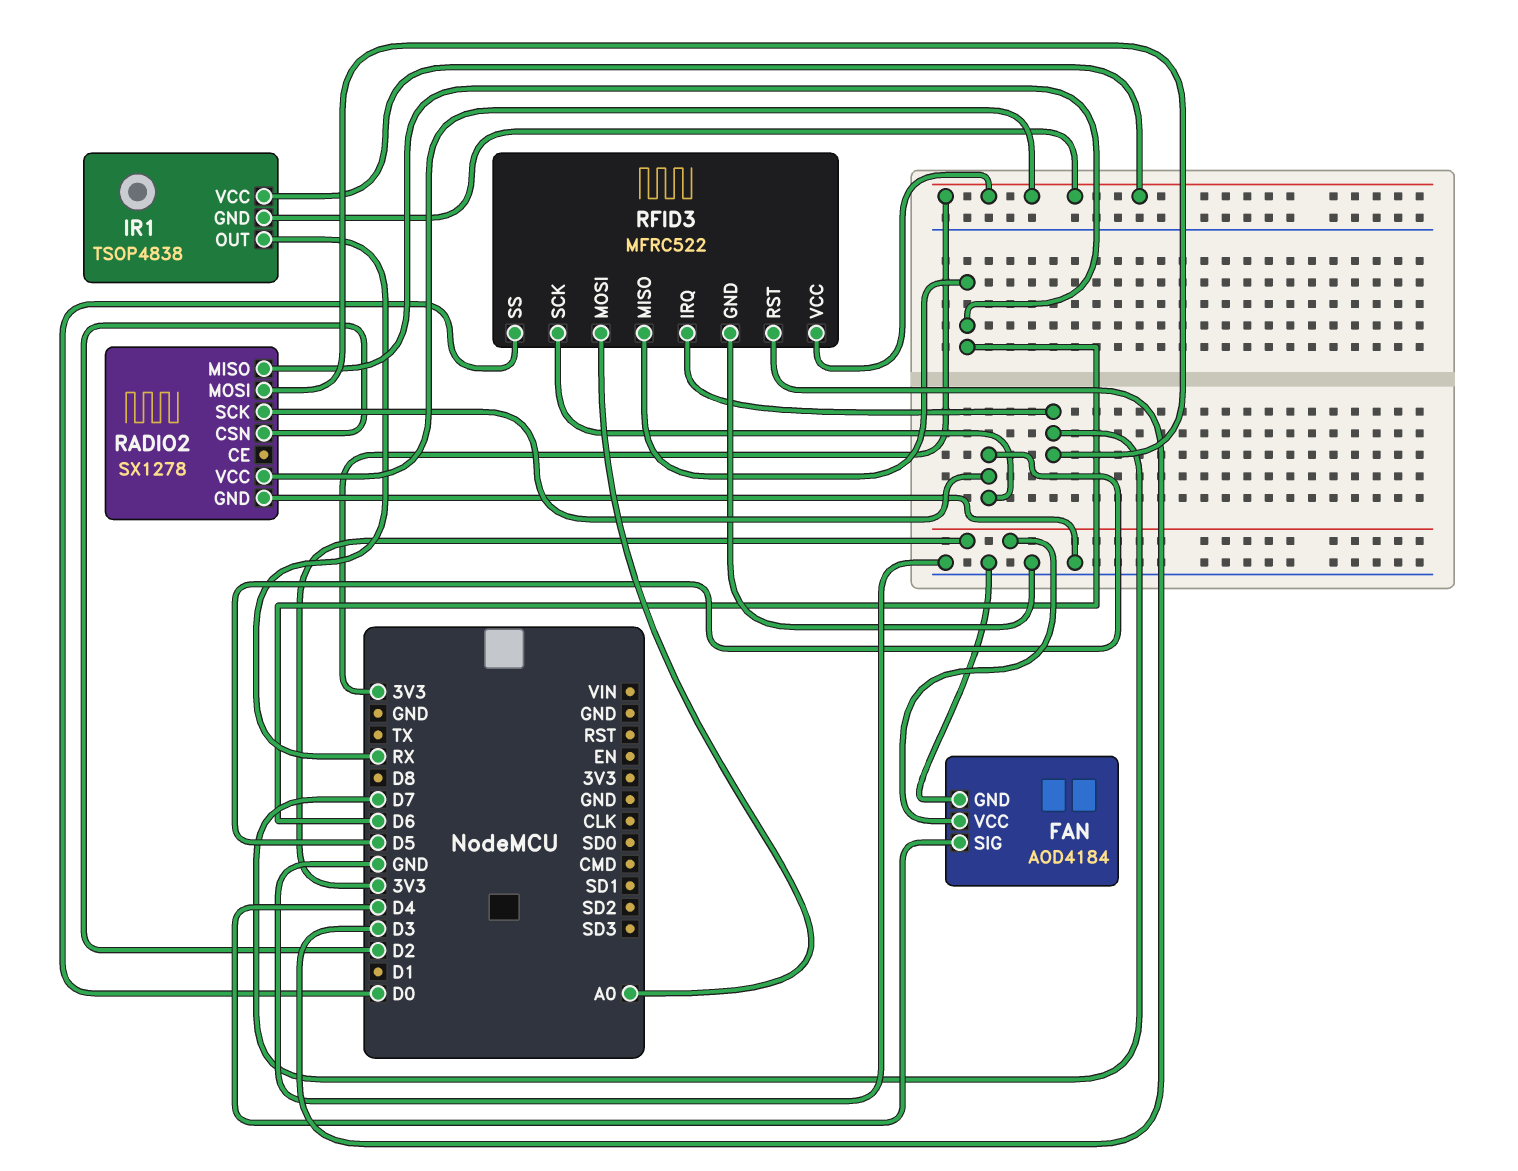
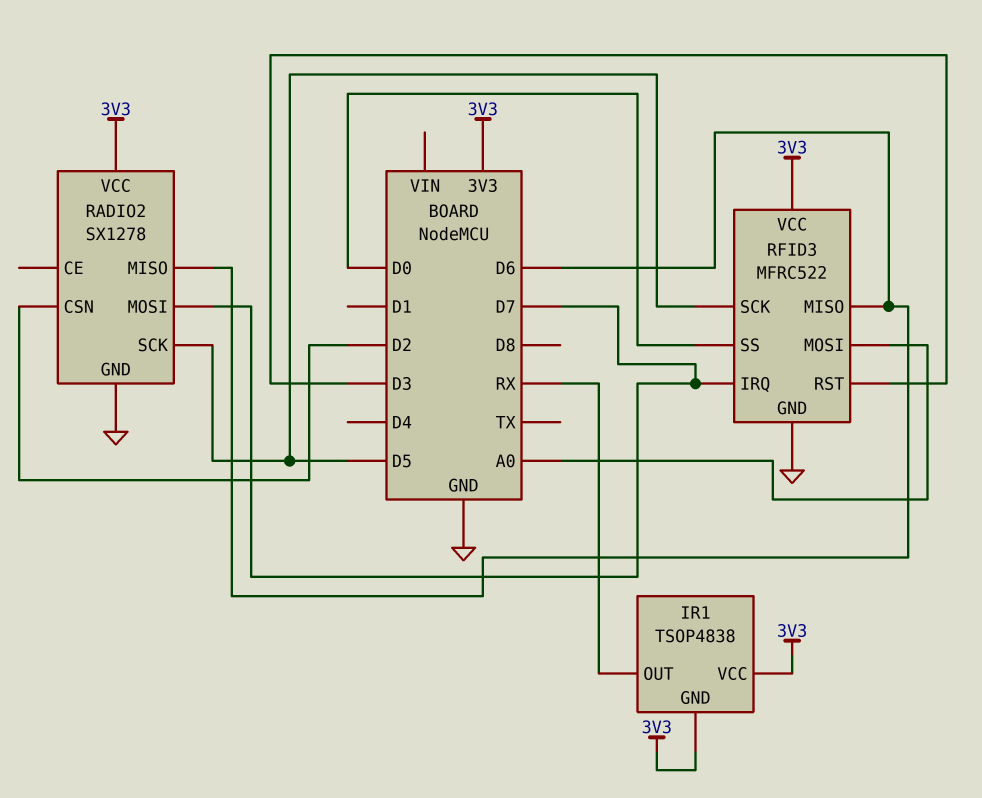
FAN: AOD4184 -> none
FAN pin GND: GND -> none
FAN pin SIG: D4 -> none
FAN pin VCC: 3V3 -> none

